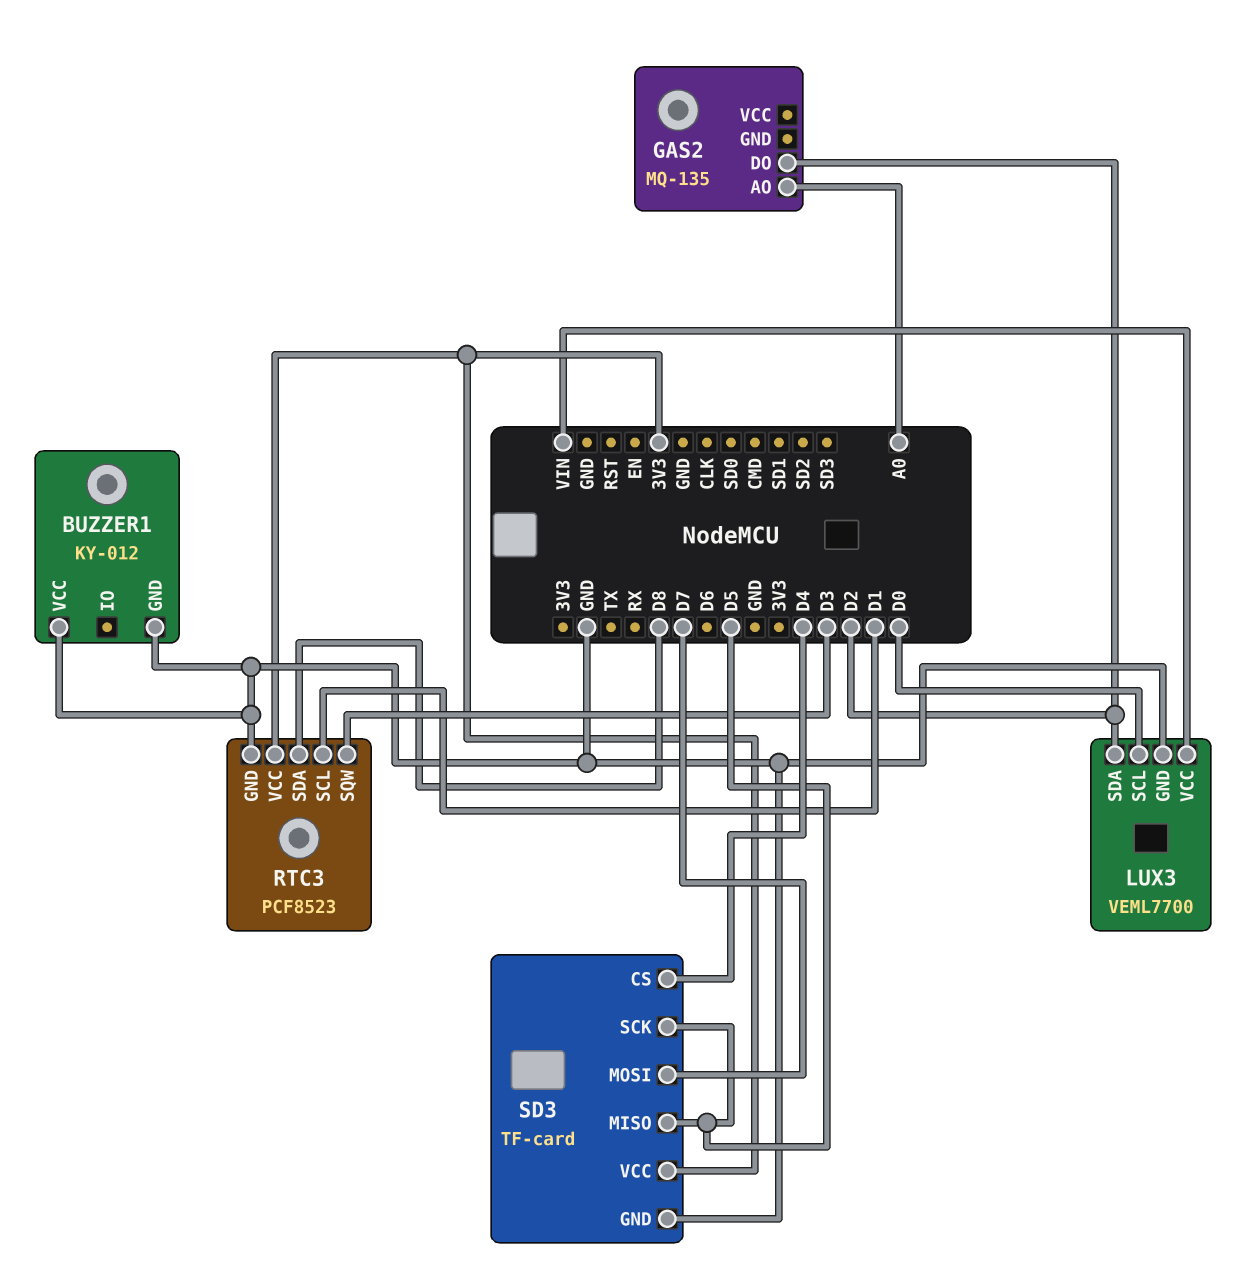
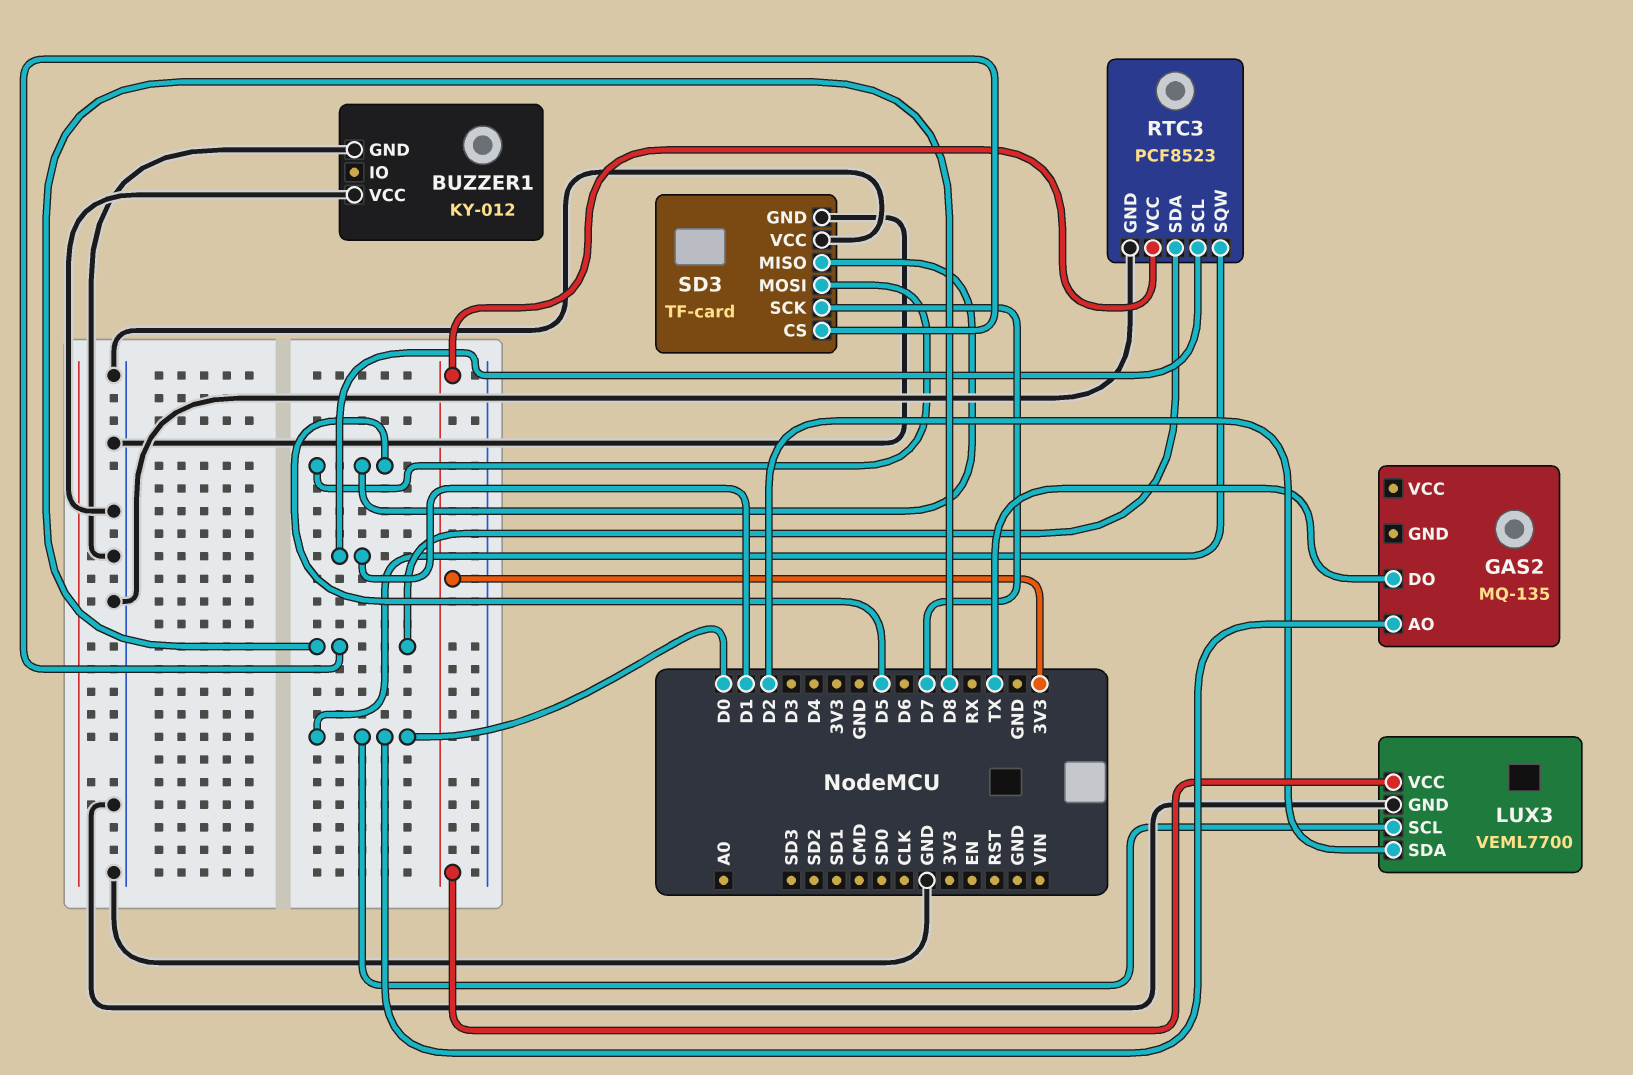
GAS2 pin AO: A0 -> D0
GAS2 pin DO: D2 -> TX
LUX3 pin VCC: VIN -> 3V3
RTC3 pin SQW: D3 -> D0
SD3 pin CS: D4 -> D8
SD3 pin MOSI: D7 -> D5
SD3 pin SCK: D5 -> D7
SD3 pin VCC: 3V3 -> GND

